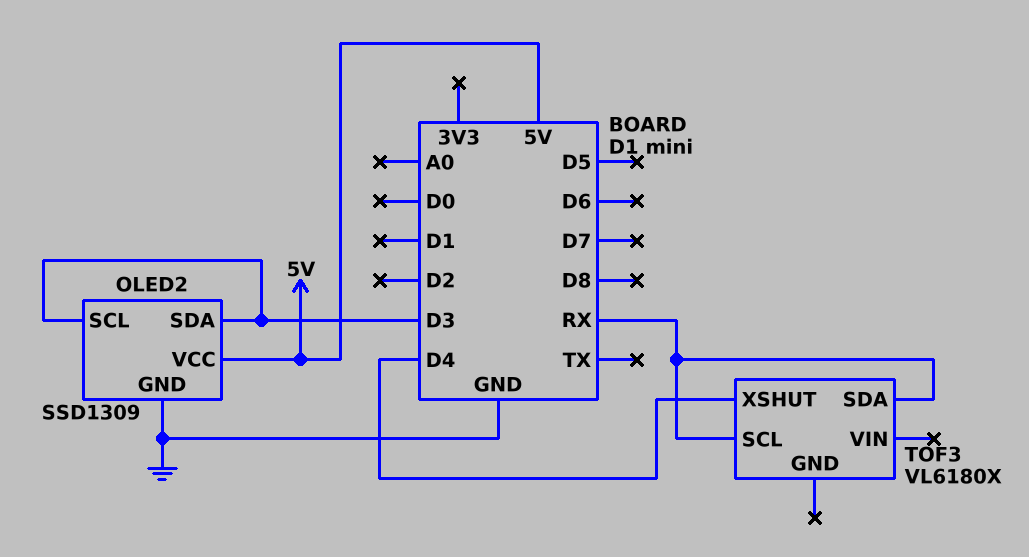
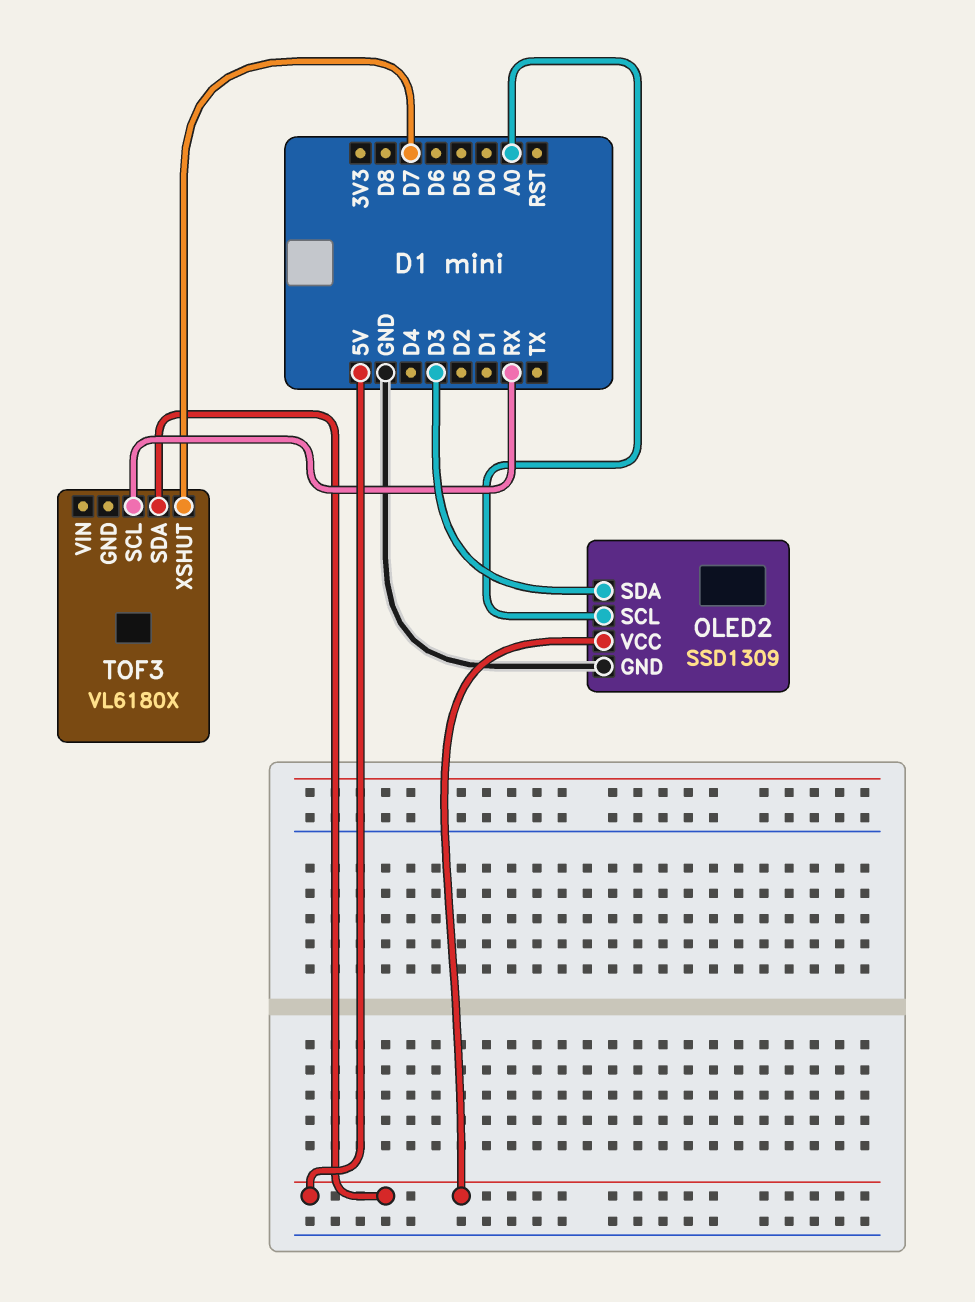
OLED2 pin SCL: D3 -> A0
TOF3 pin SDA: RX -> 5V
TOF3 pin XSHUT: D4 -> D7

